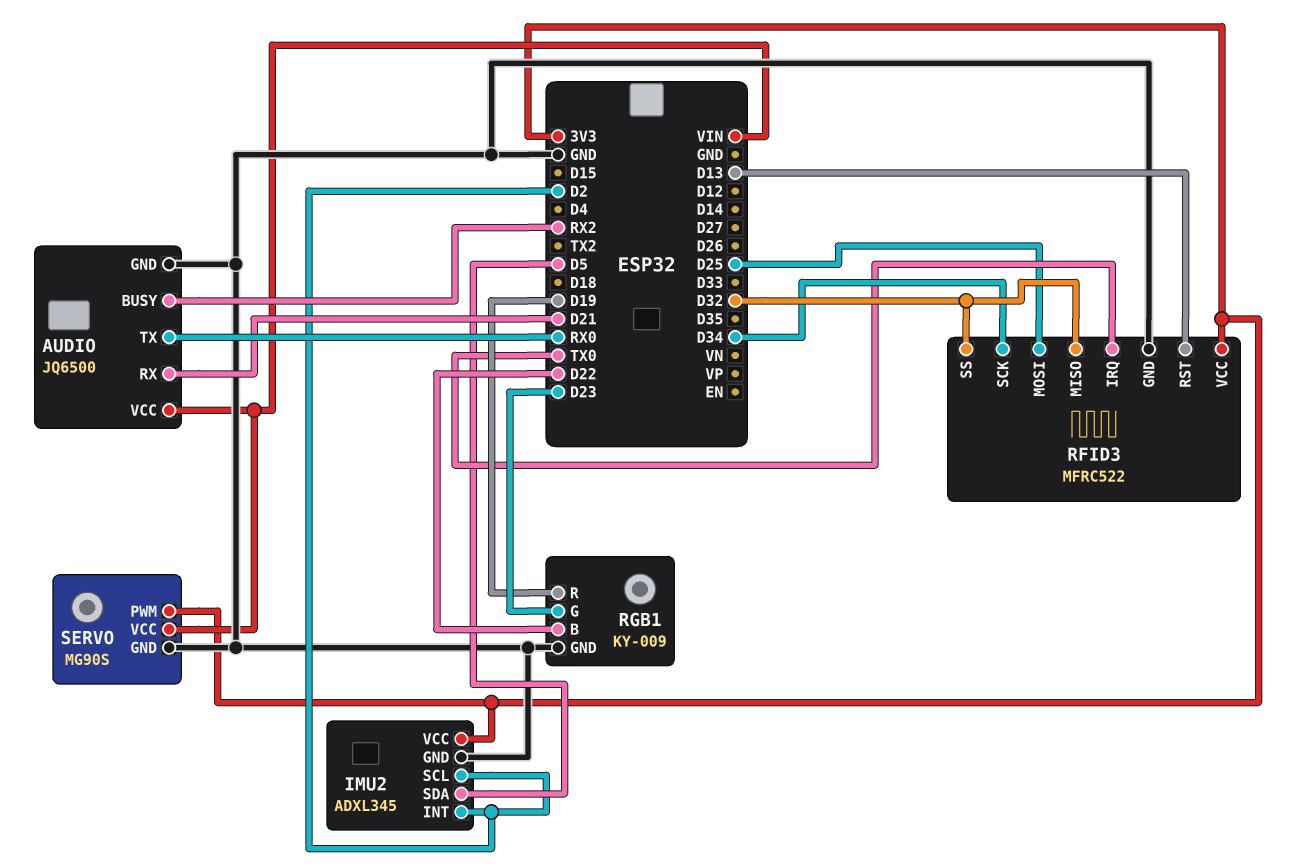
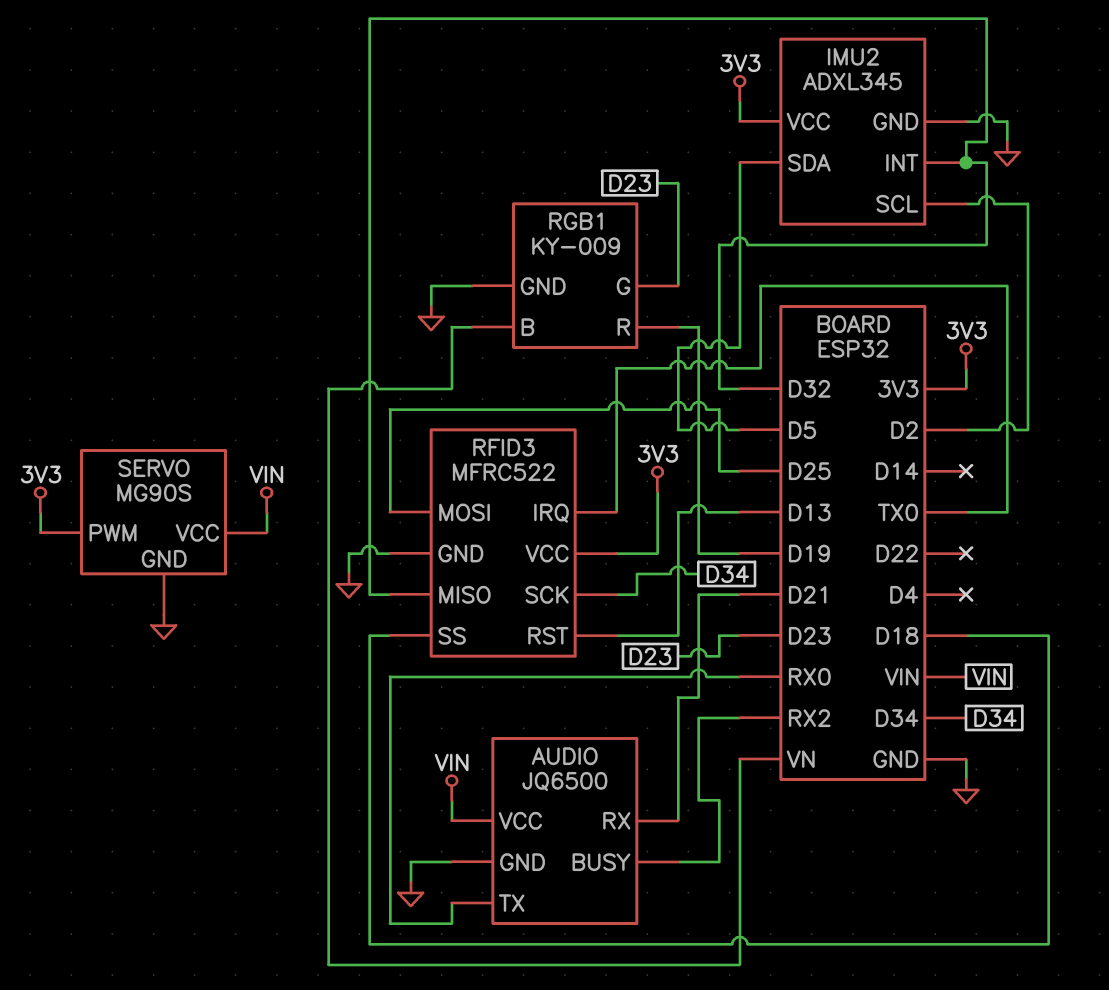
IMU2 pin INT: D2 -> D32
RFID3 pin SS: D32 -> D18
RGB1 pin B: D22 -> VN

